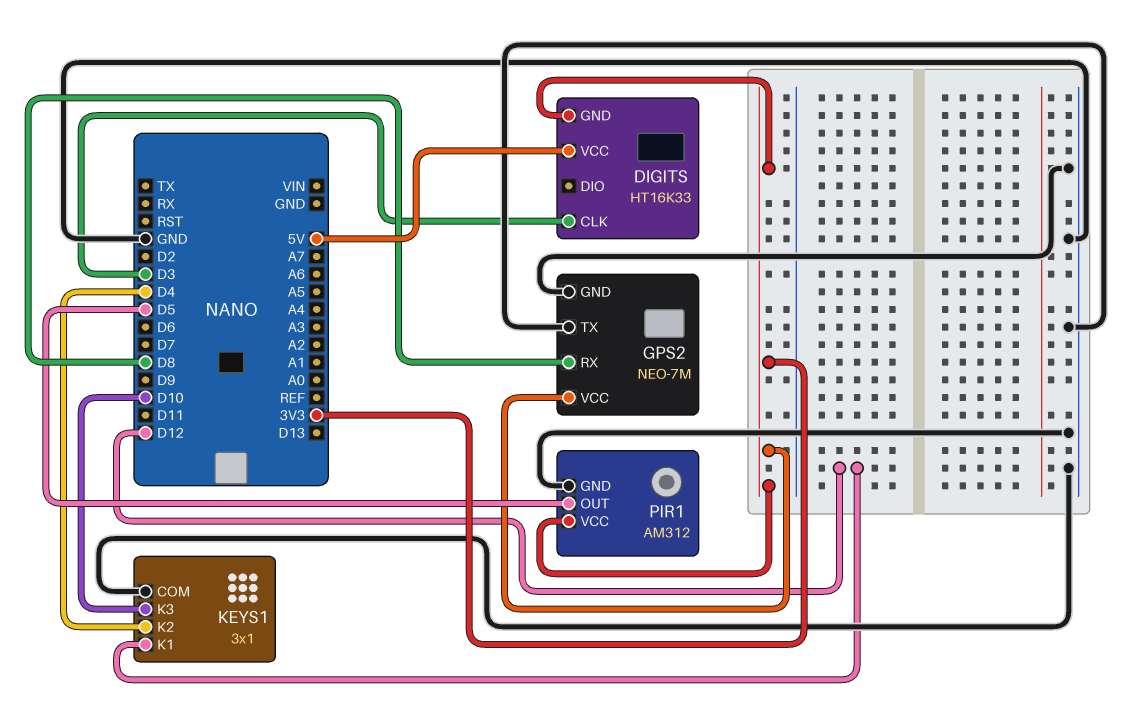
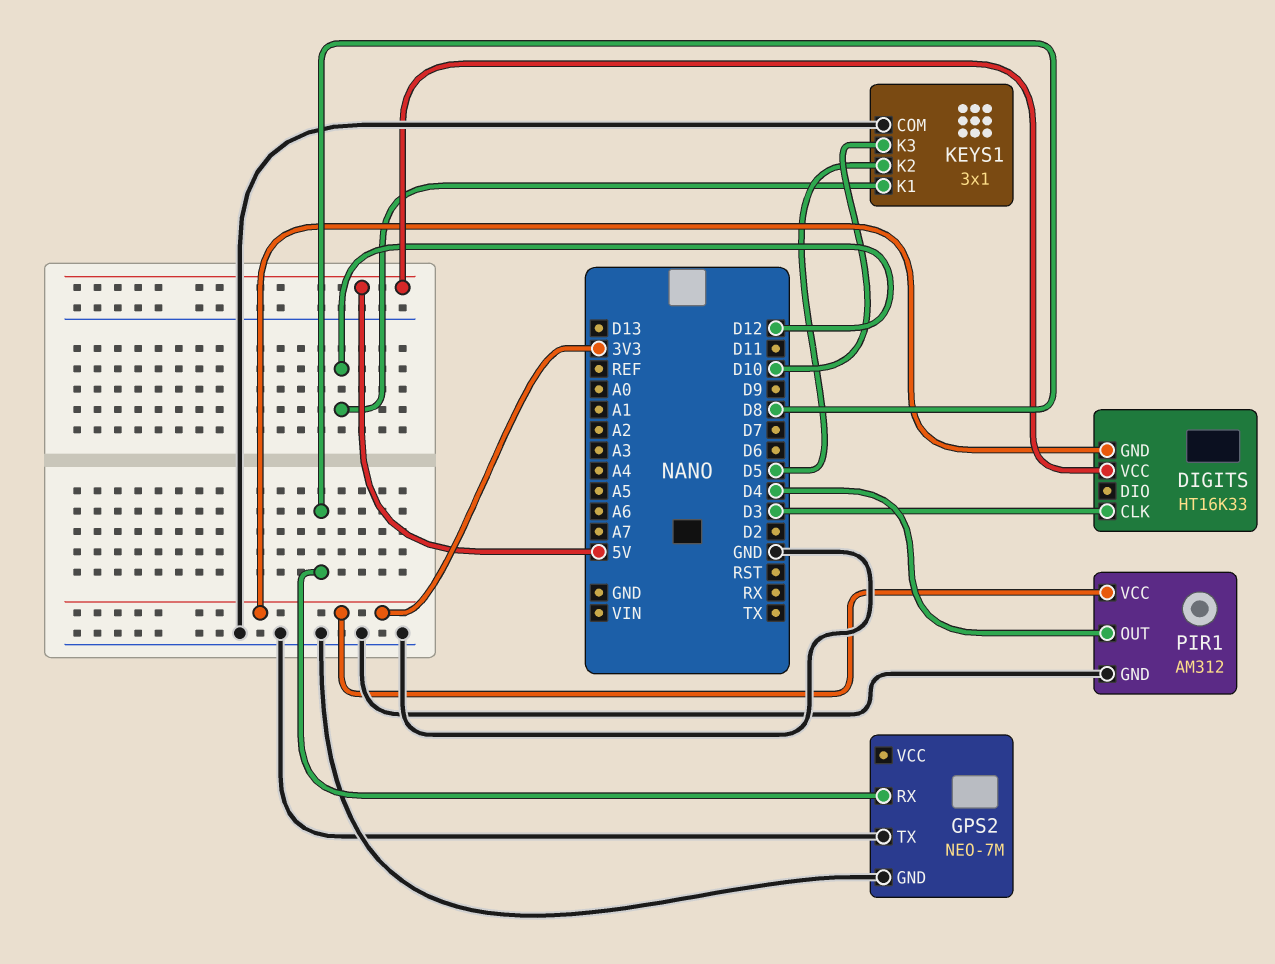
GPS2 pin VCC: 3V3 -> none
KEYS1 pin K2: D4 -> D5
PIR1 pin OUT: D5 -> D4

